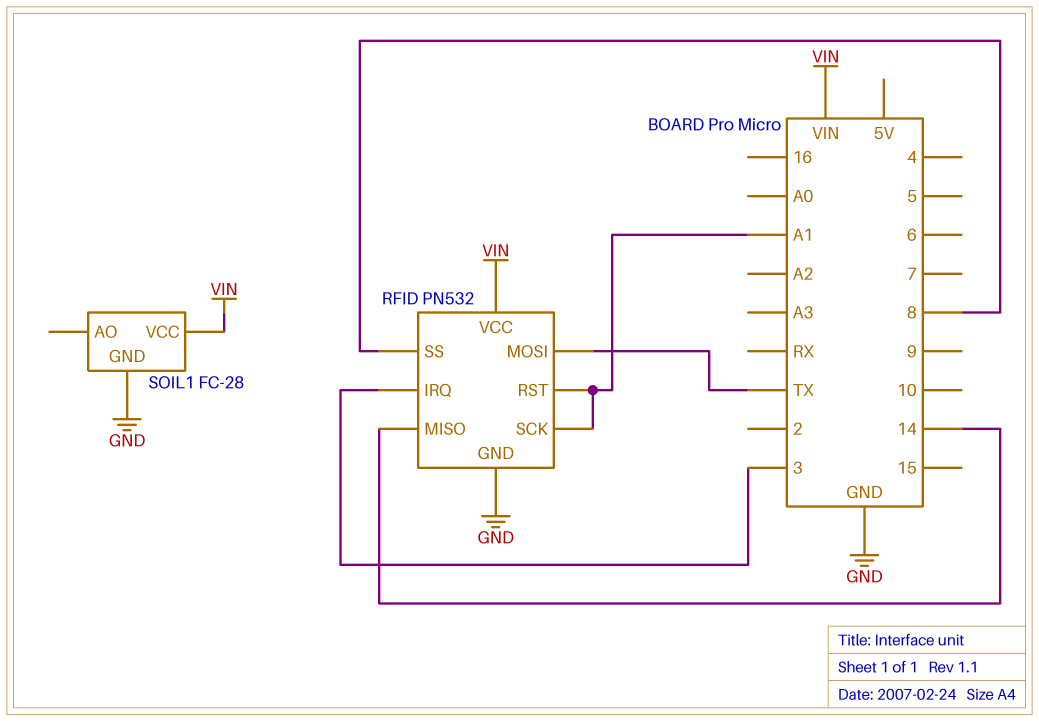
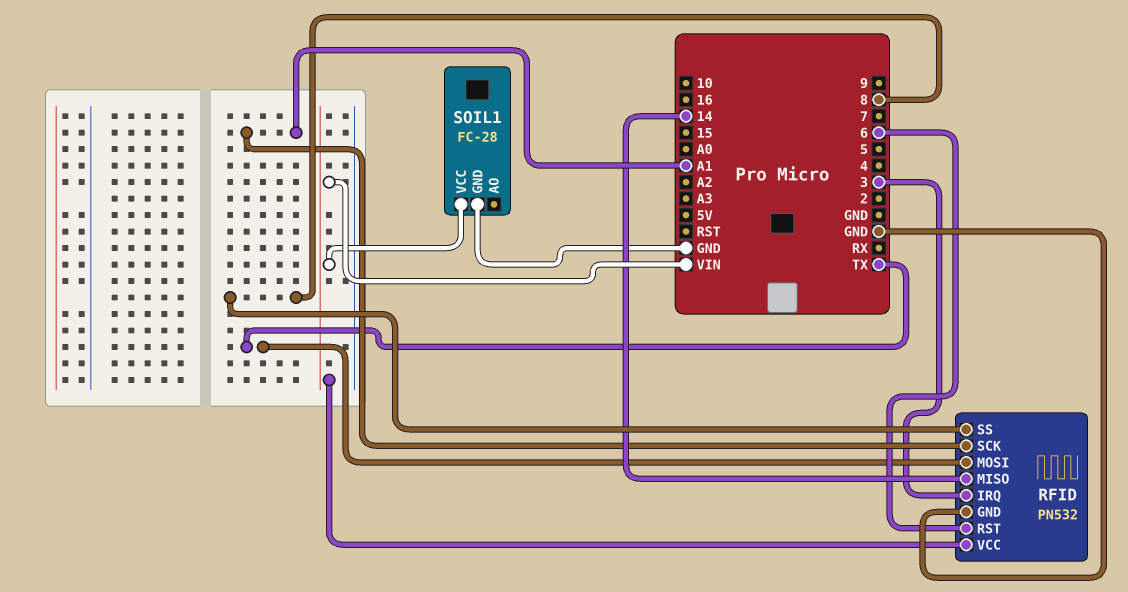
RFID pin RST: A1 -> 6

